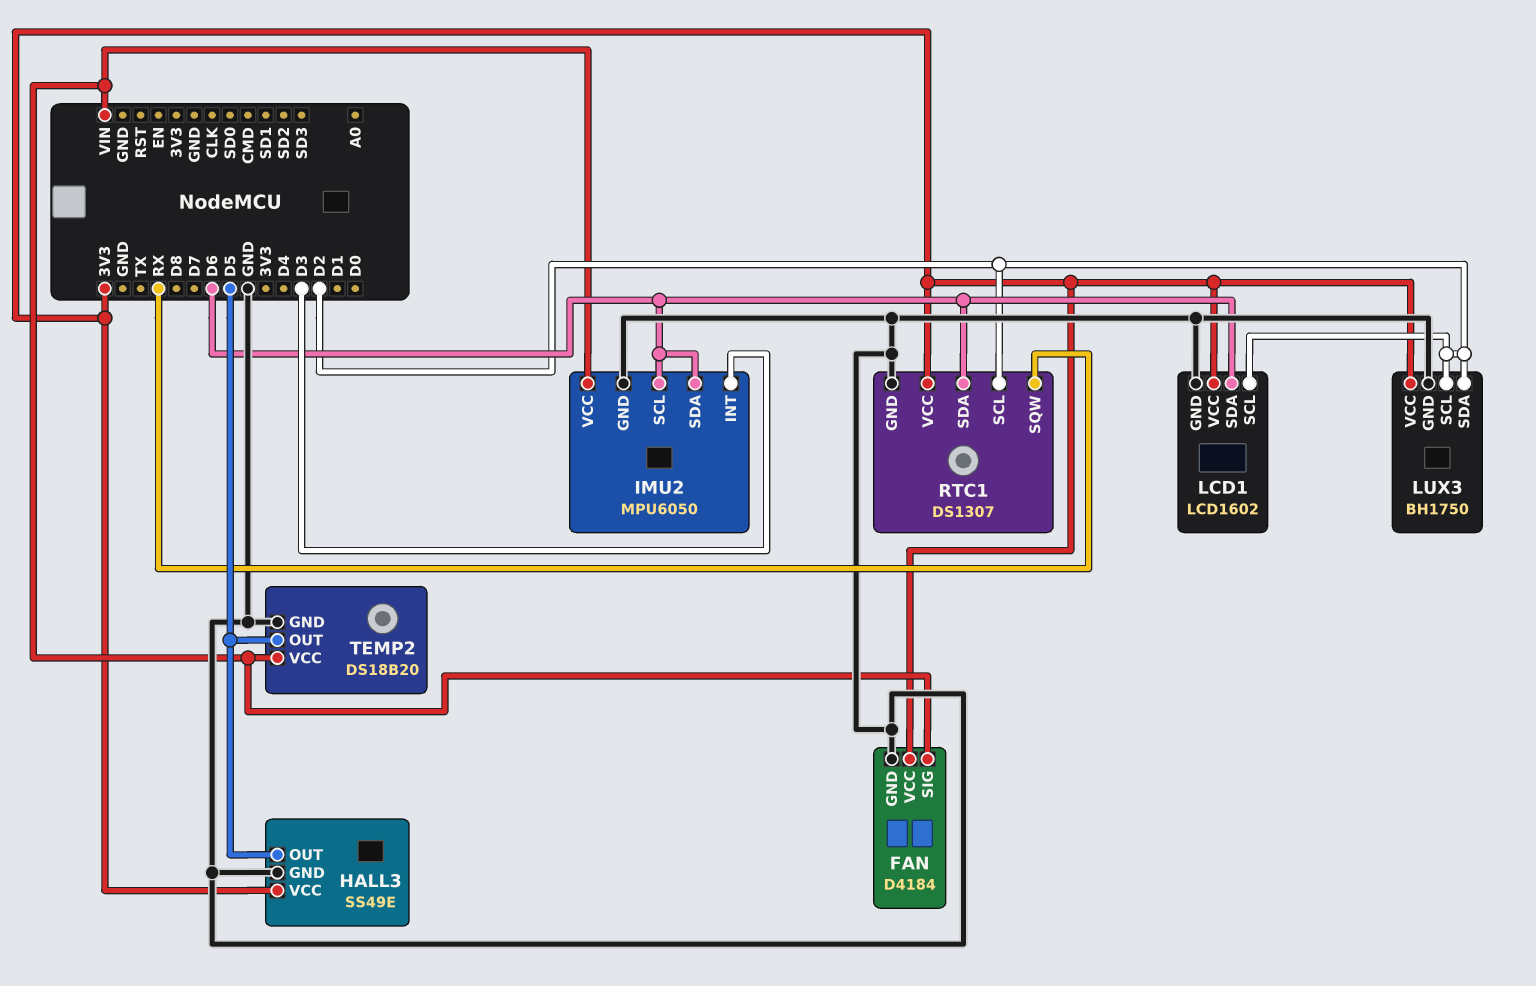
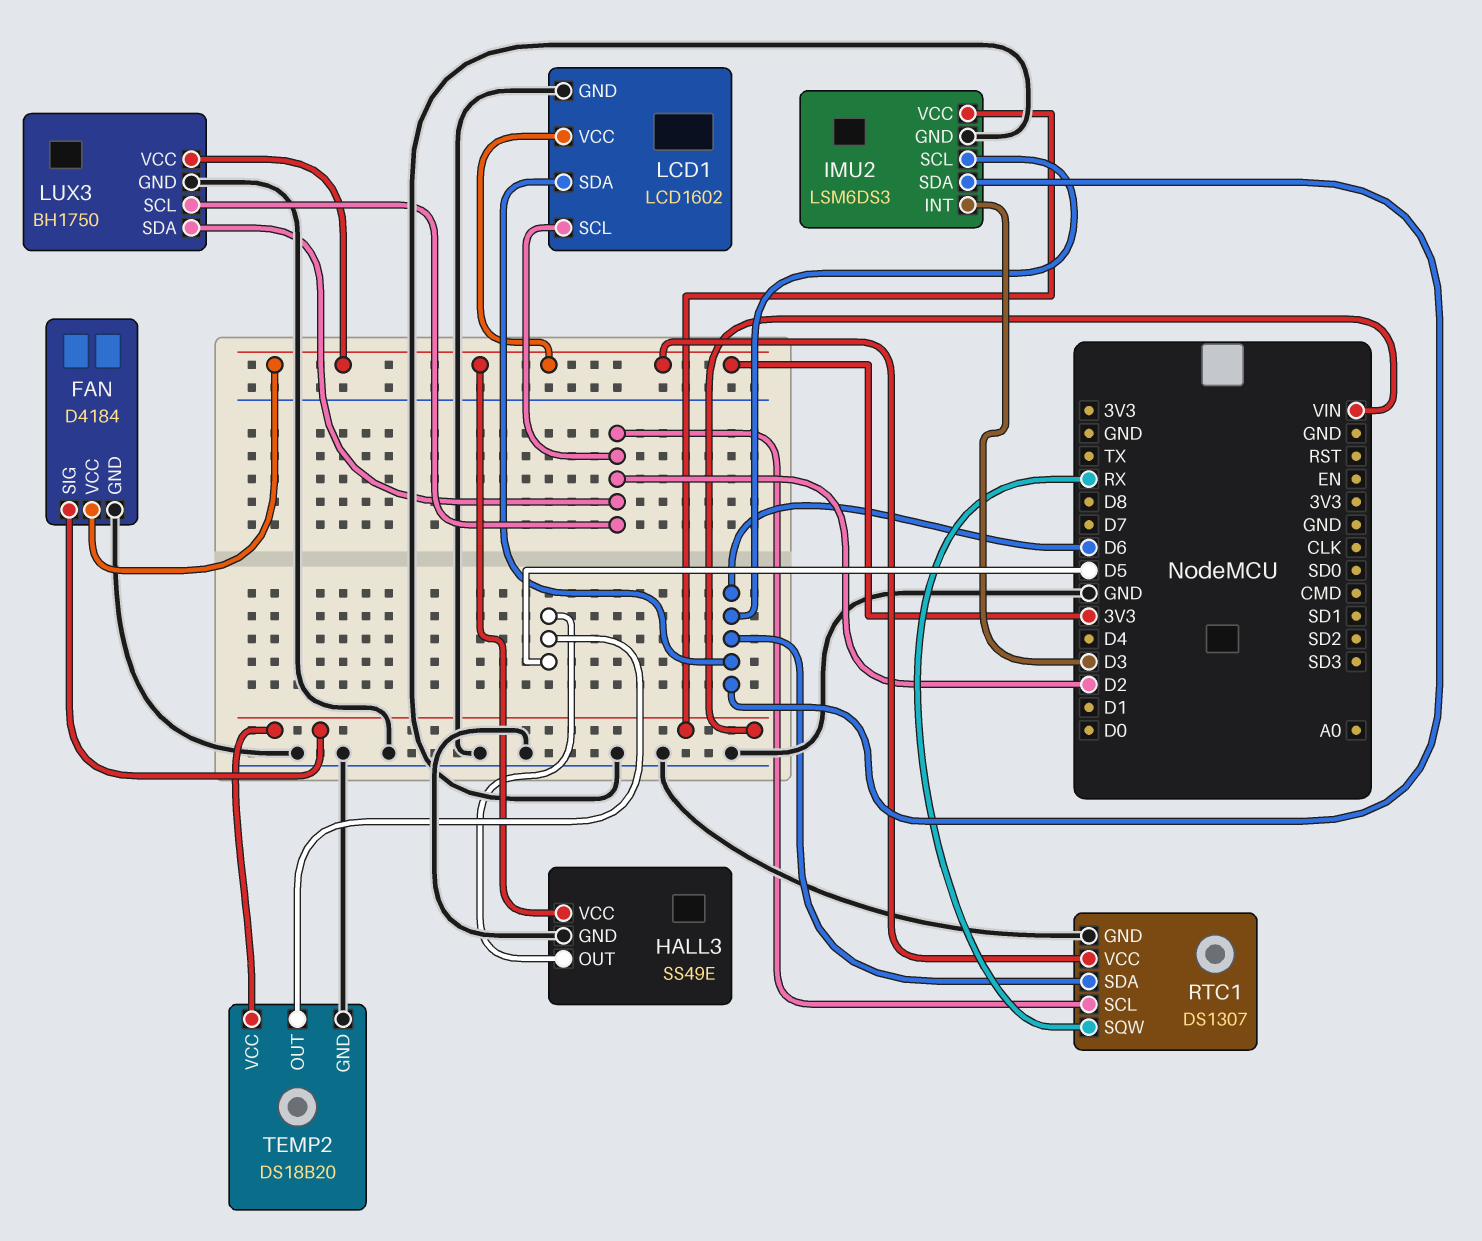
IMU2: MPU6050 -> LSM6DS3

